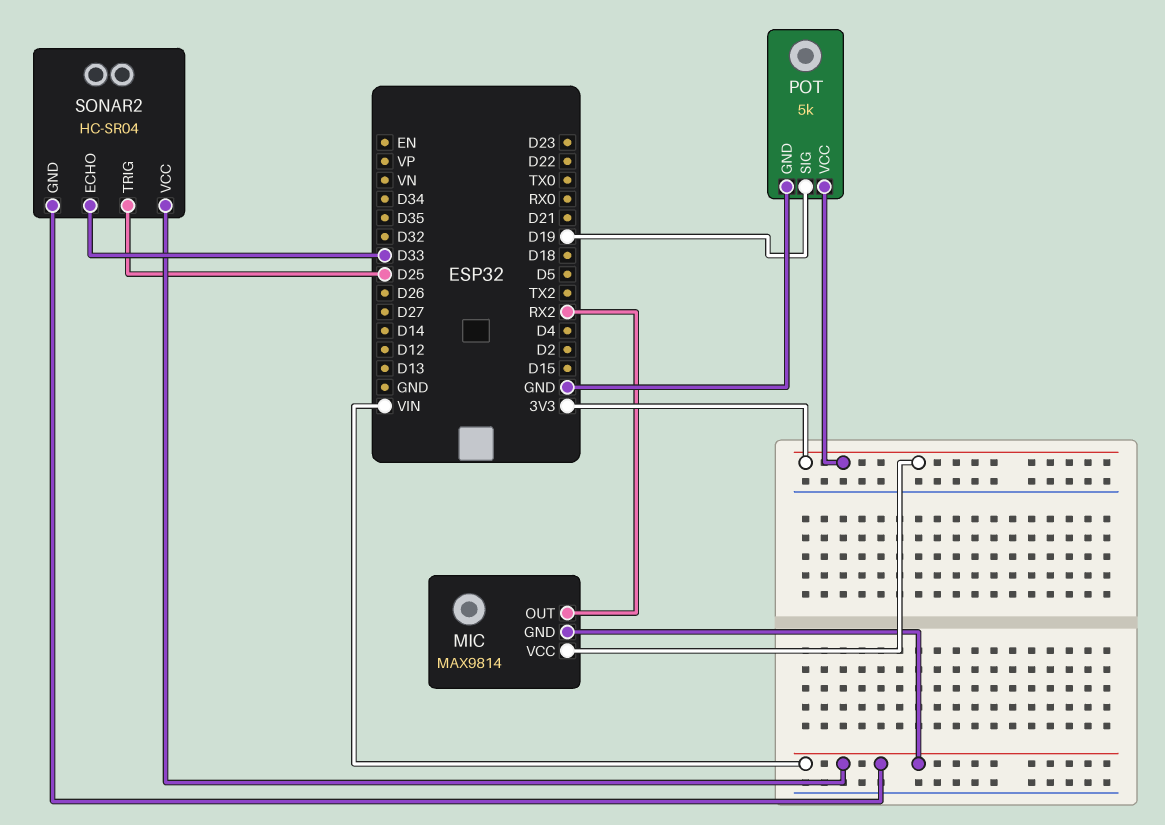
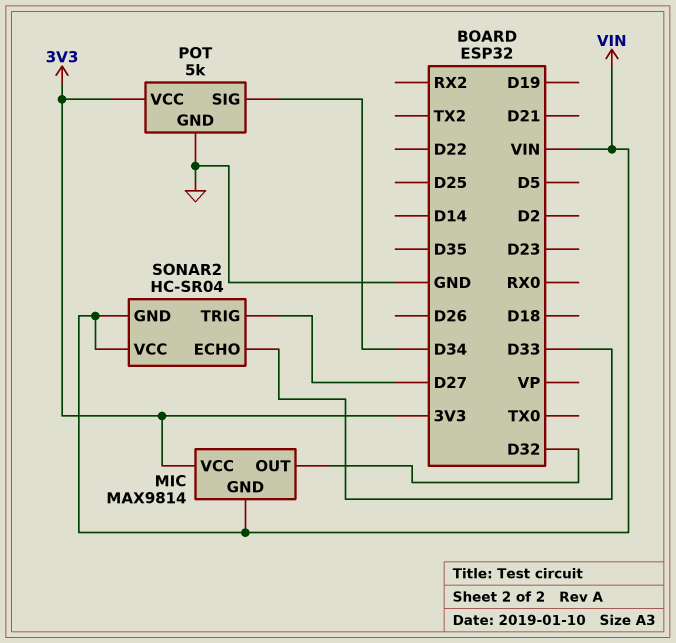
MIC pin OUT: RX2 -> D32
POT pin SIG: D19 -> D34
SONAR2 pin TRIG: D25 -> D27

